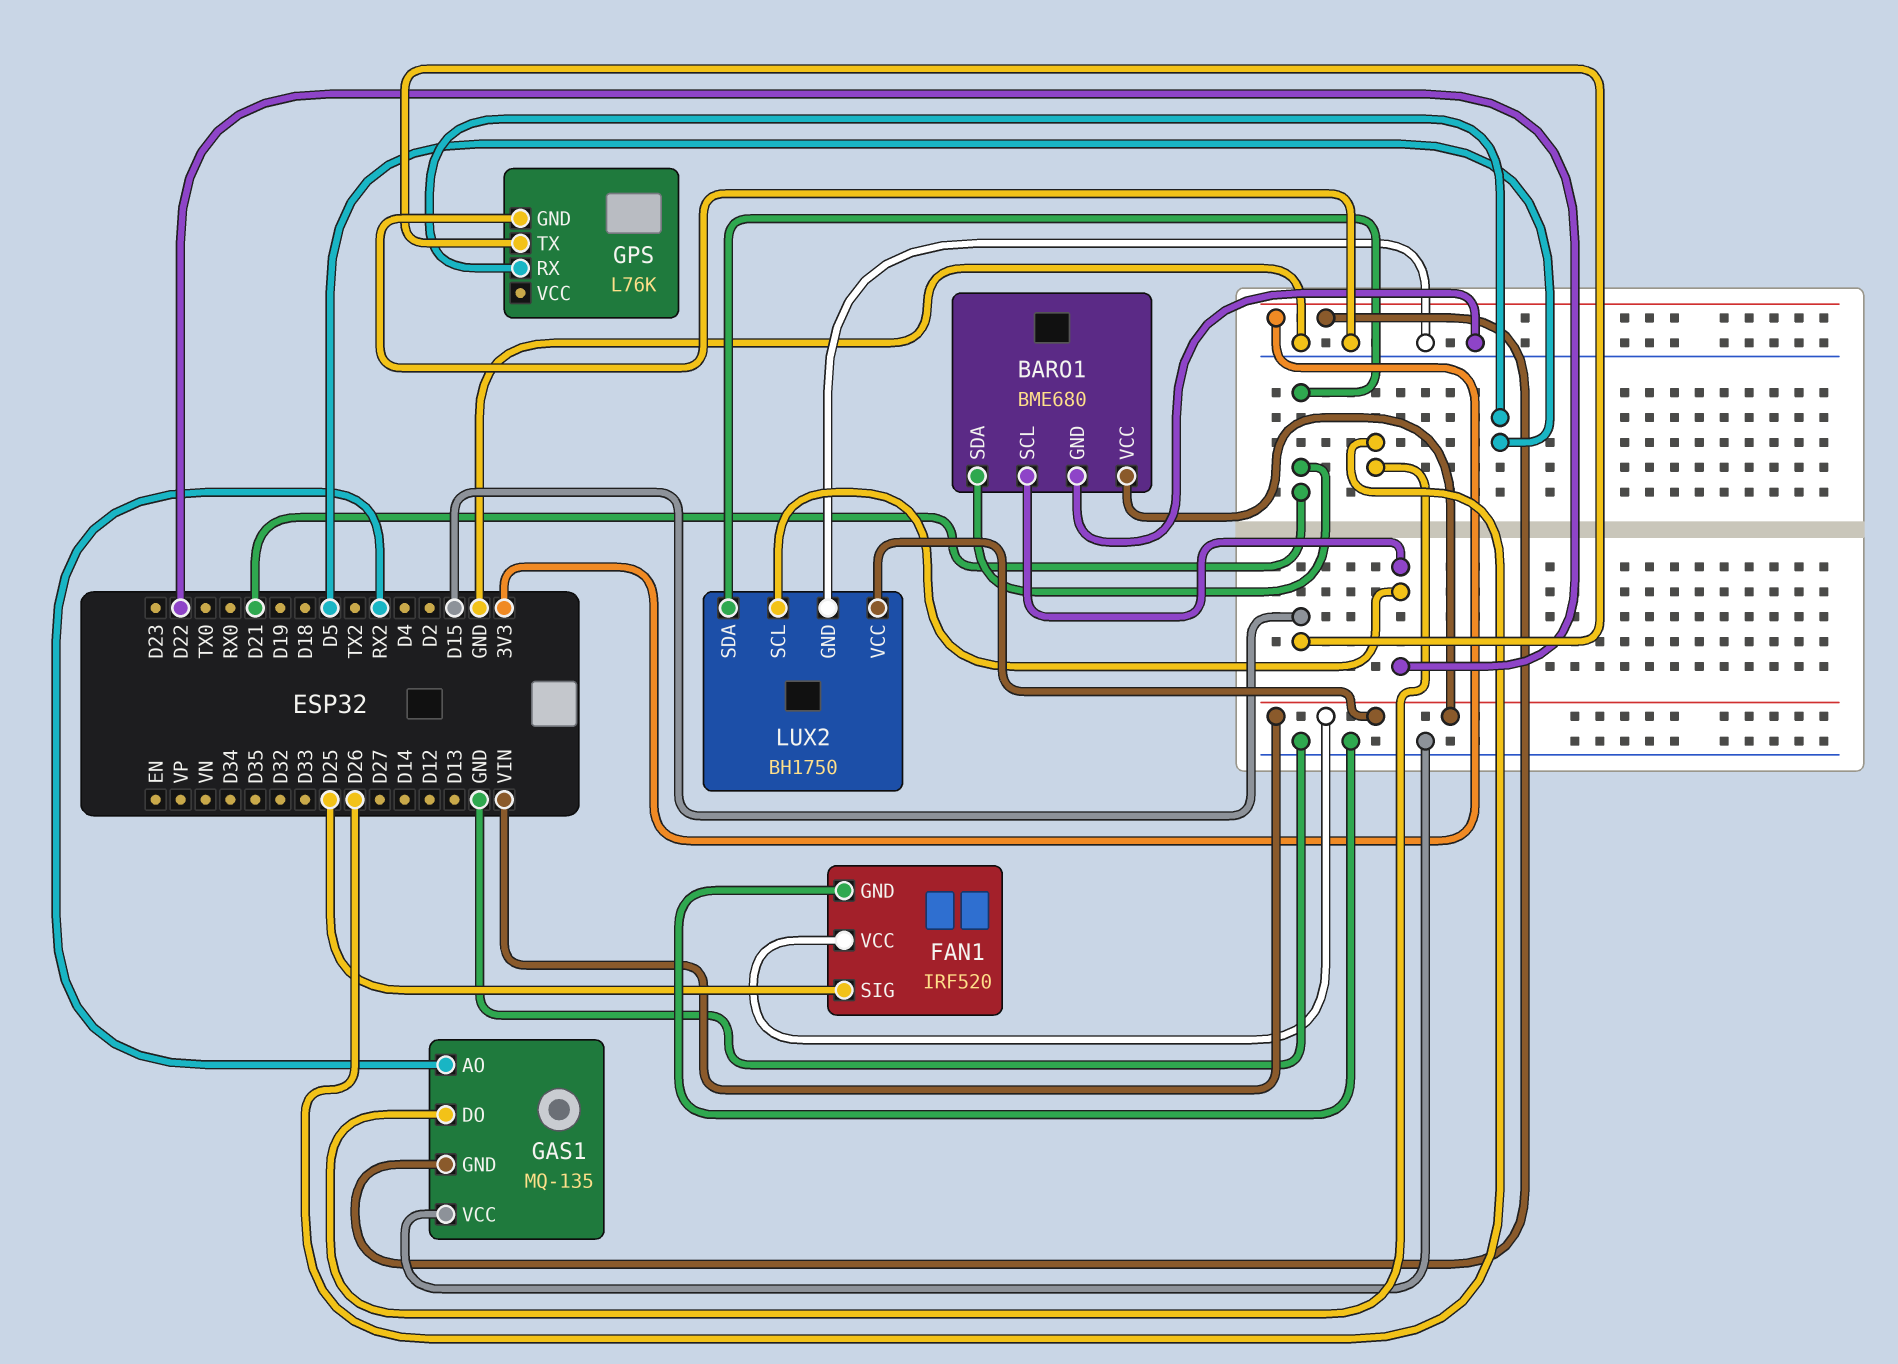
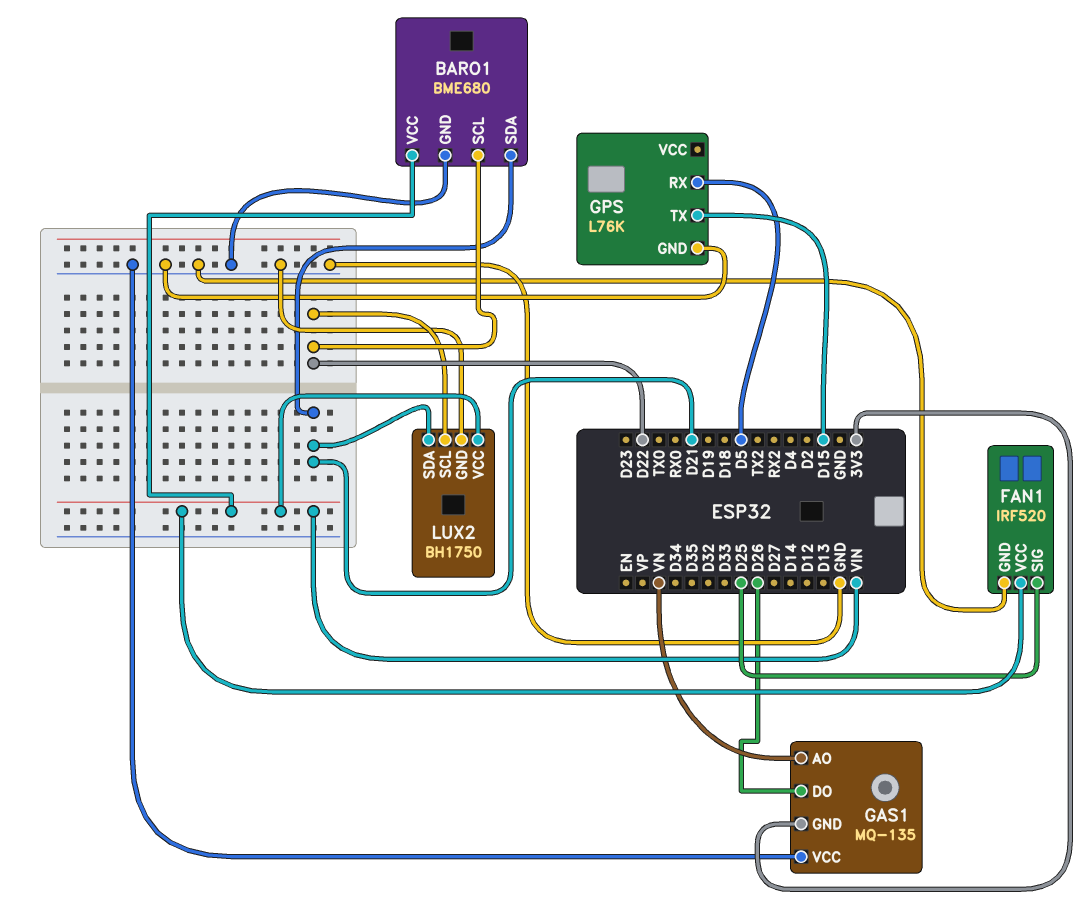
GAS1 pin AO: RX2 -> VN

